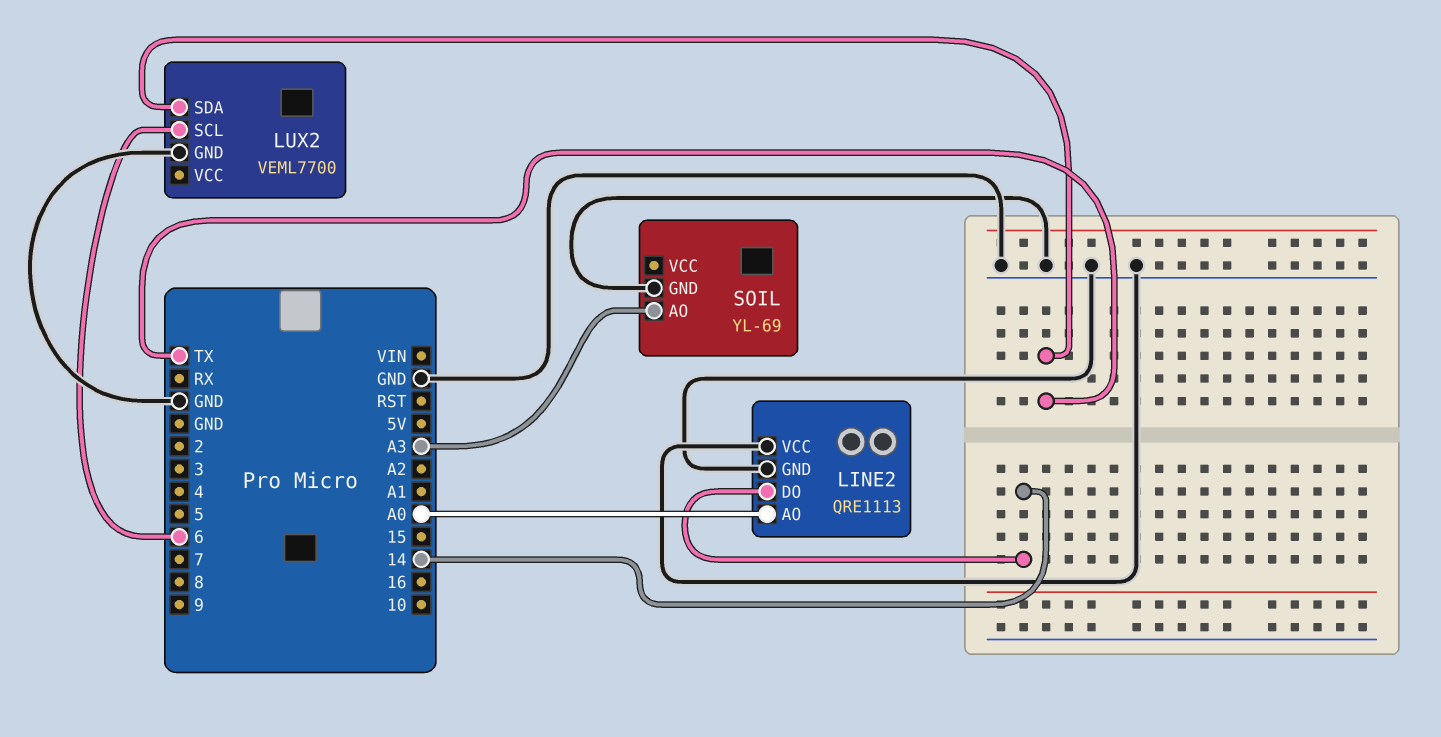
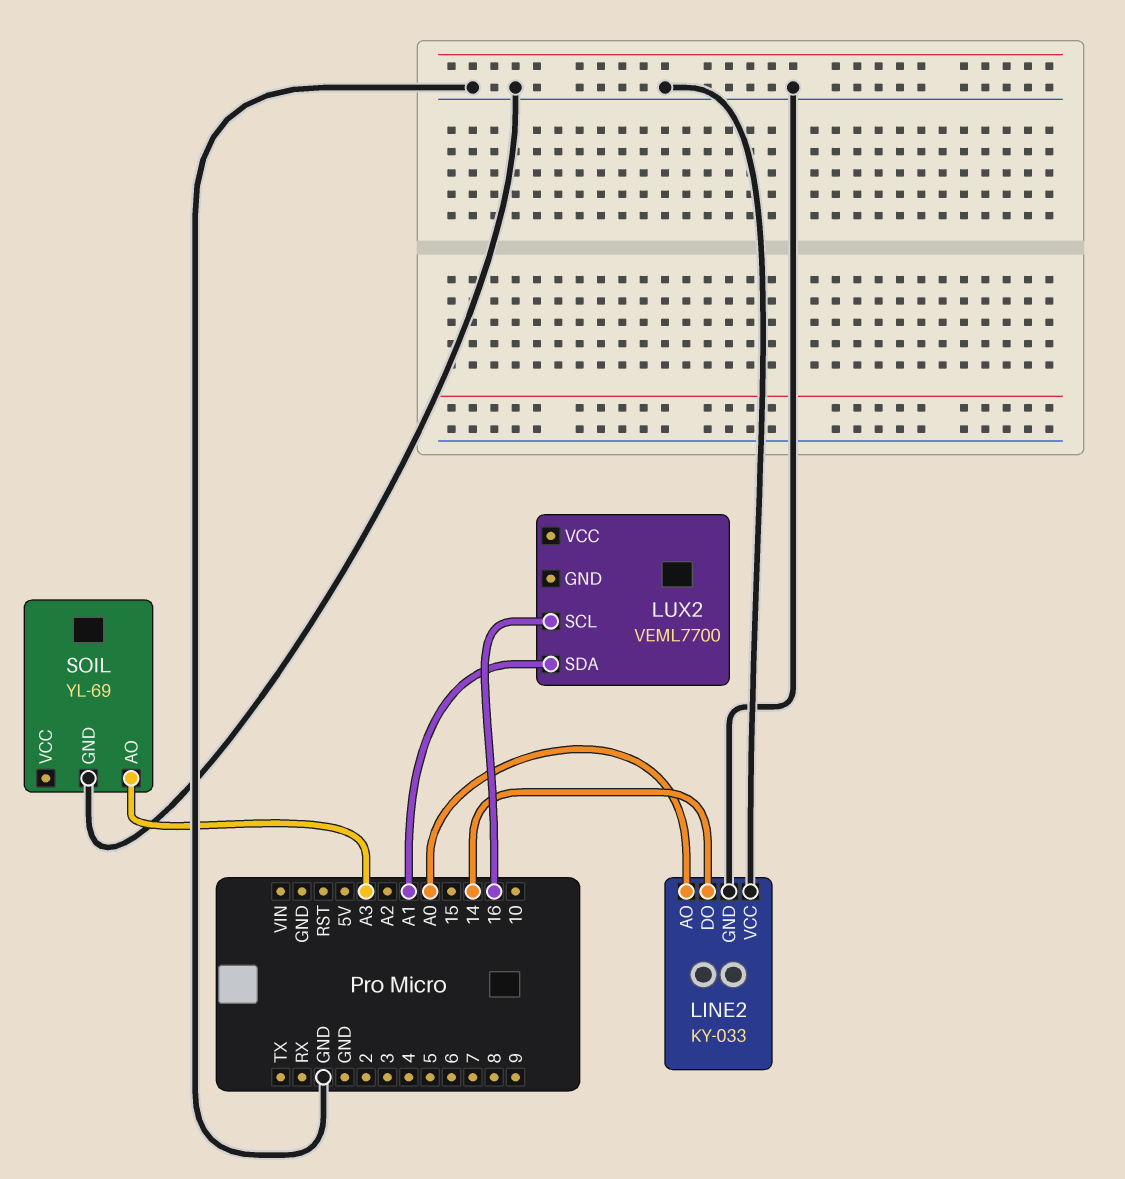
LINE2: QRE1113 -> KY-033
LUX2 pin GND: GND -> none
LUX2 pin SCL: 6 -> 16
LUX2 pin SDA: TX -> A1

